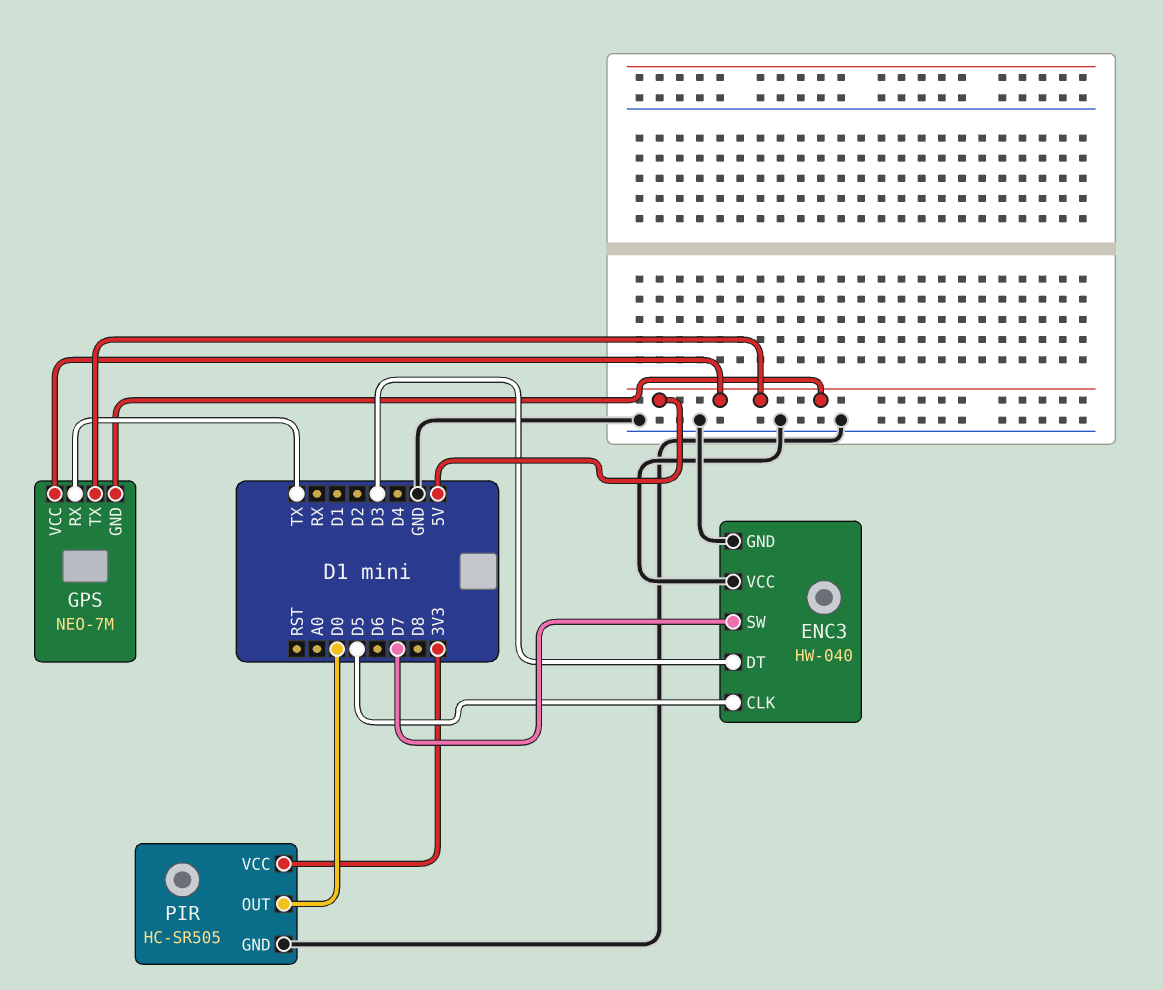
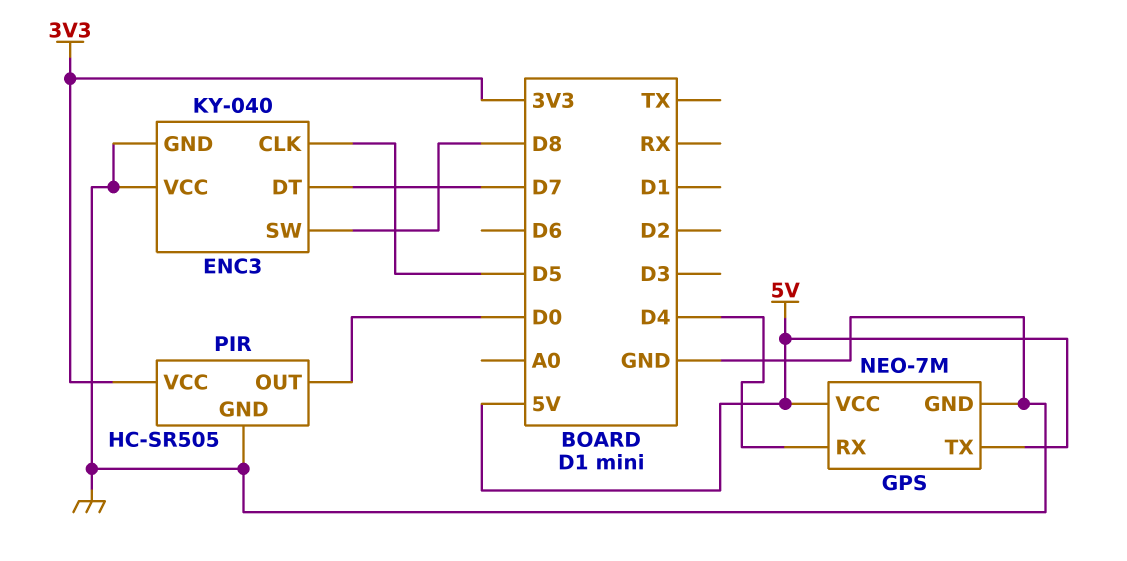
ENC3: HW-040 -> KY-040
ENC3 pin DT: D3 -> D7
ENC3 pin SW: D7 -> D8
GPS pin GND: 5V -> GND
GPS pin RX: TX -> D4

